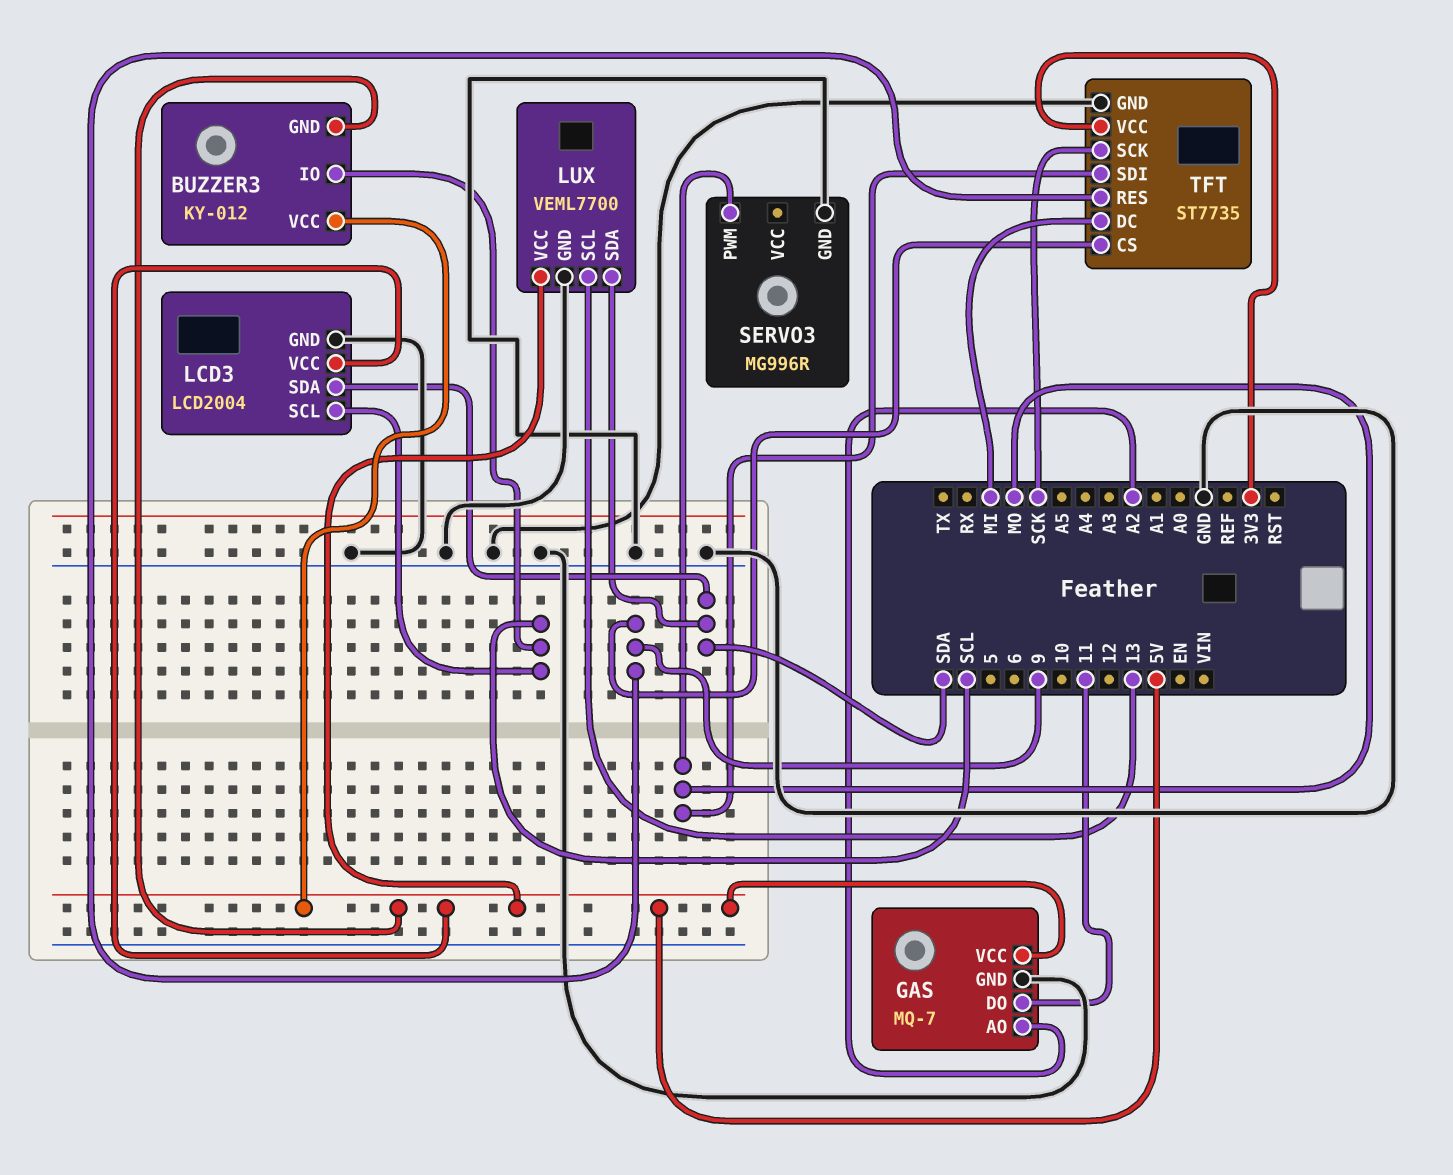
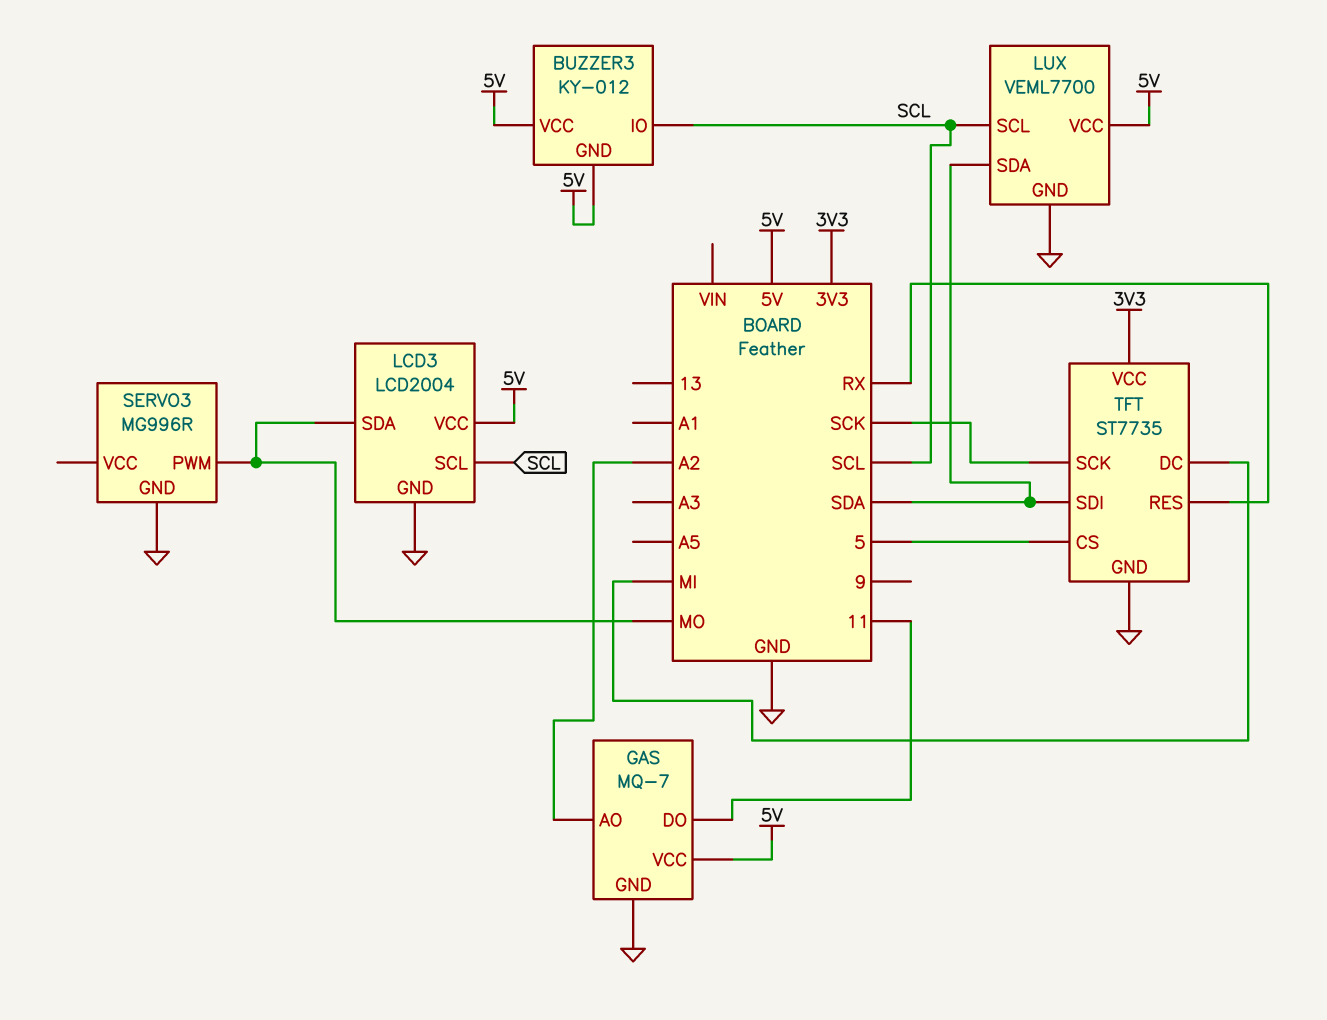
LCD3 pin SDA: SDA -> MO
LUX pin SCL: 13 -> SCL
TFT pin CS: 9 -> 5
TFT pin RES: 9 -> RX
TFT pin SDI: MO -> SDA

